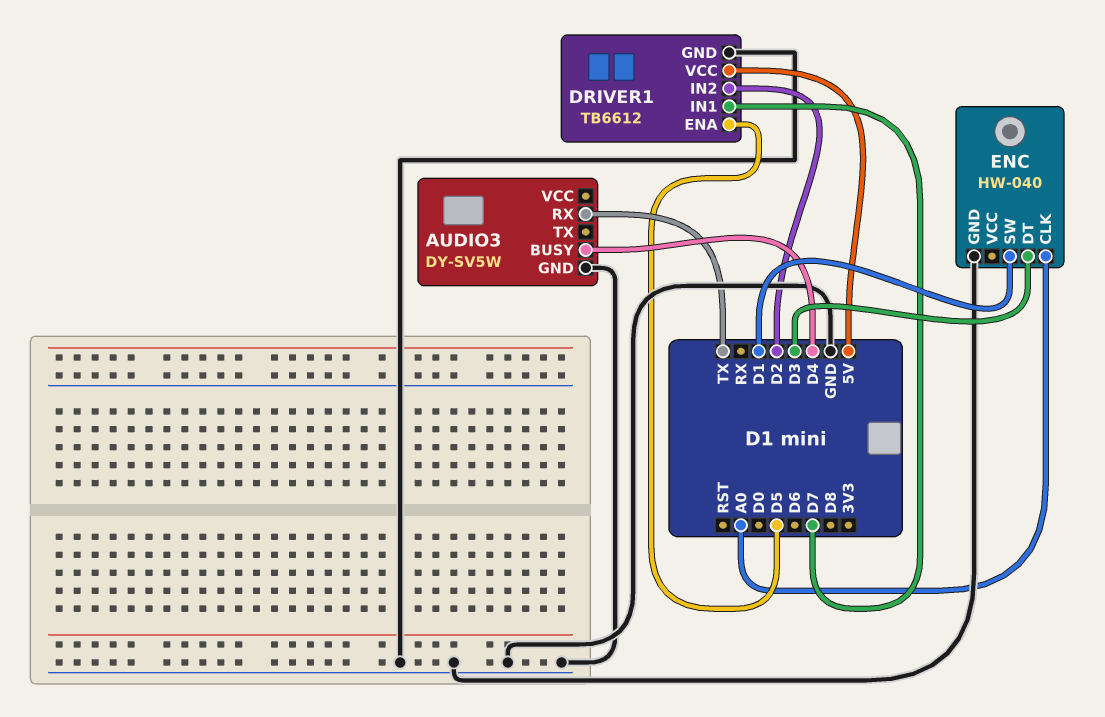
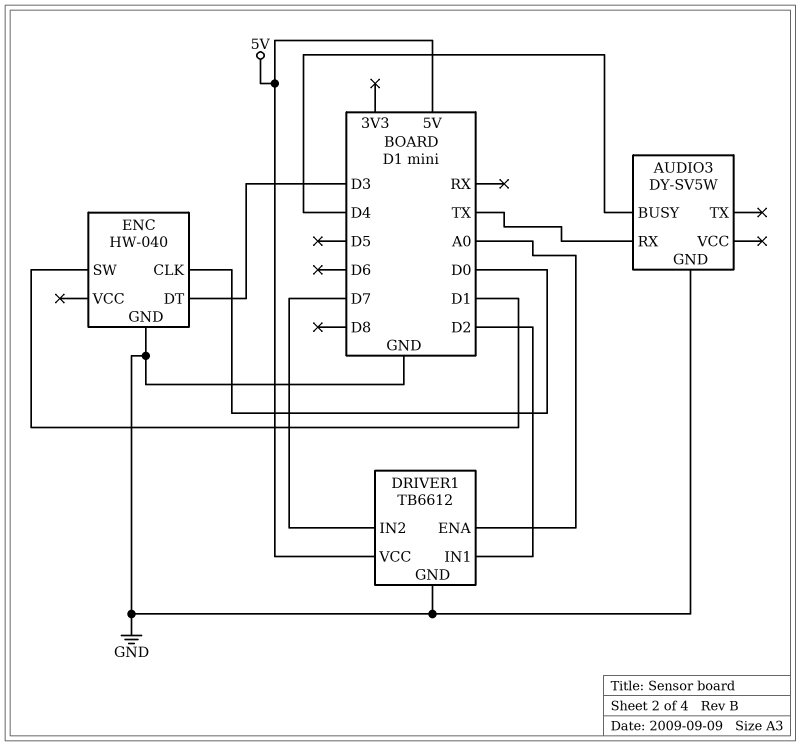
DRIVER1 pin ENA: D5 -> A0
DRIVER1 pin IN1: D7 -> D2
DRIVER1 pin IN2: D2 -> D7
ENC pin CLK: A0 -> D0

